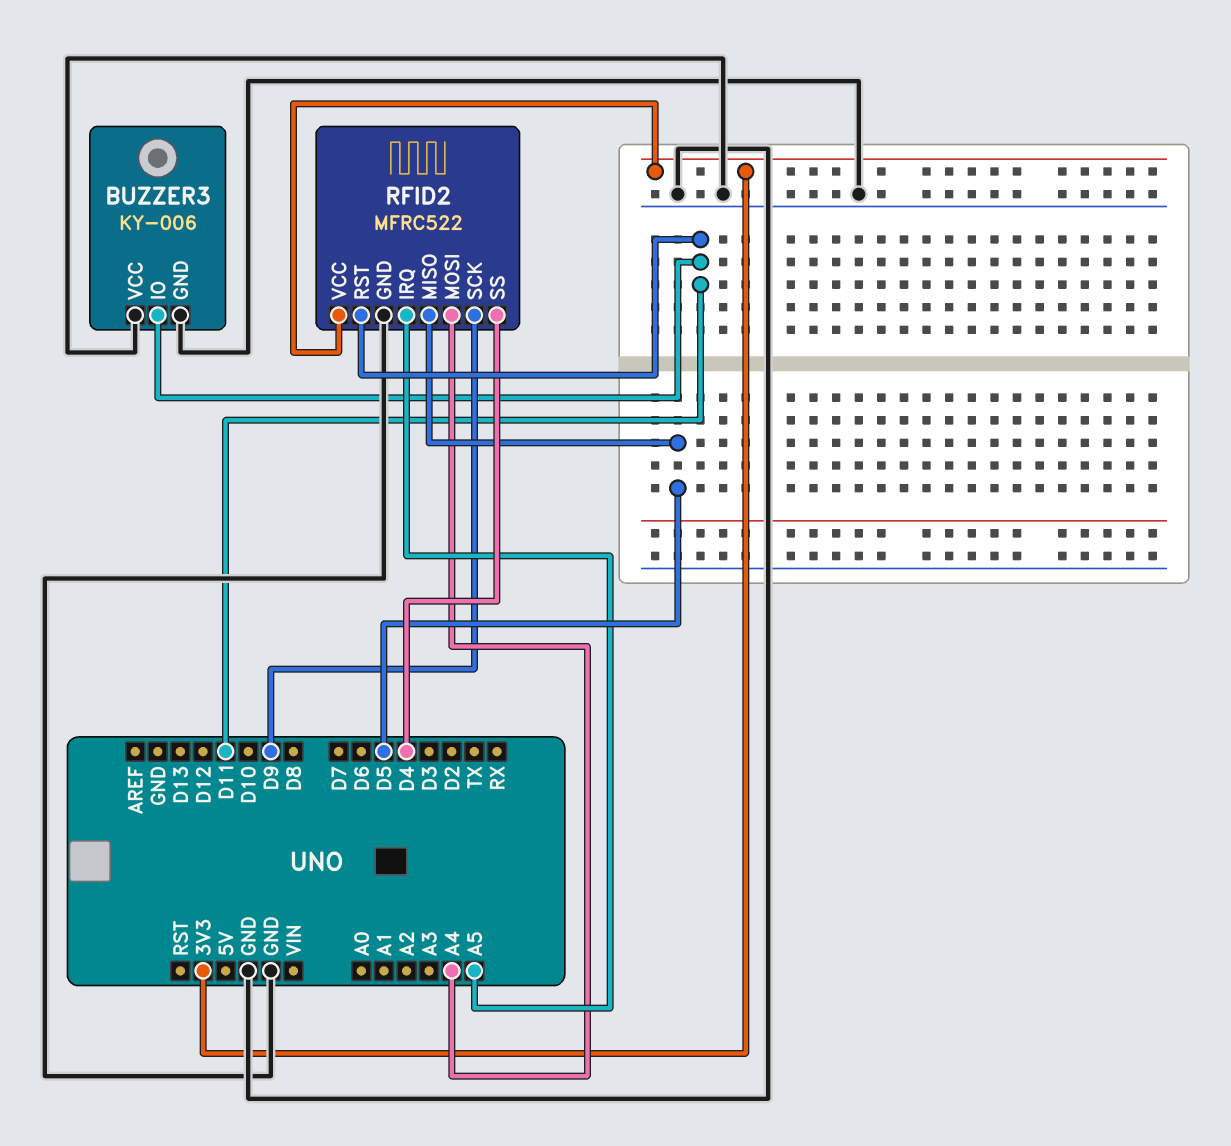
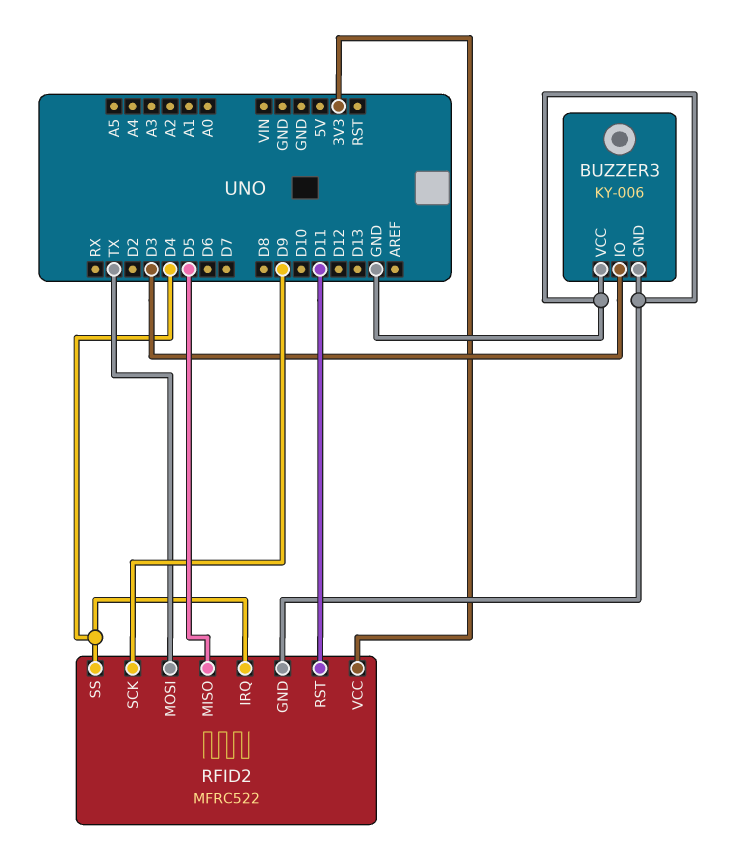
BUZZER3 pin IO: D11 -> D3
RFID2 pin IRQ: A5 -> D4
RFID2 pin MOSI: A4 -> TX

